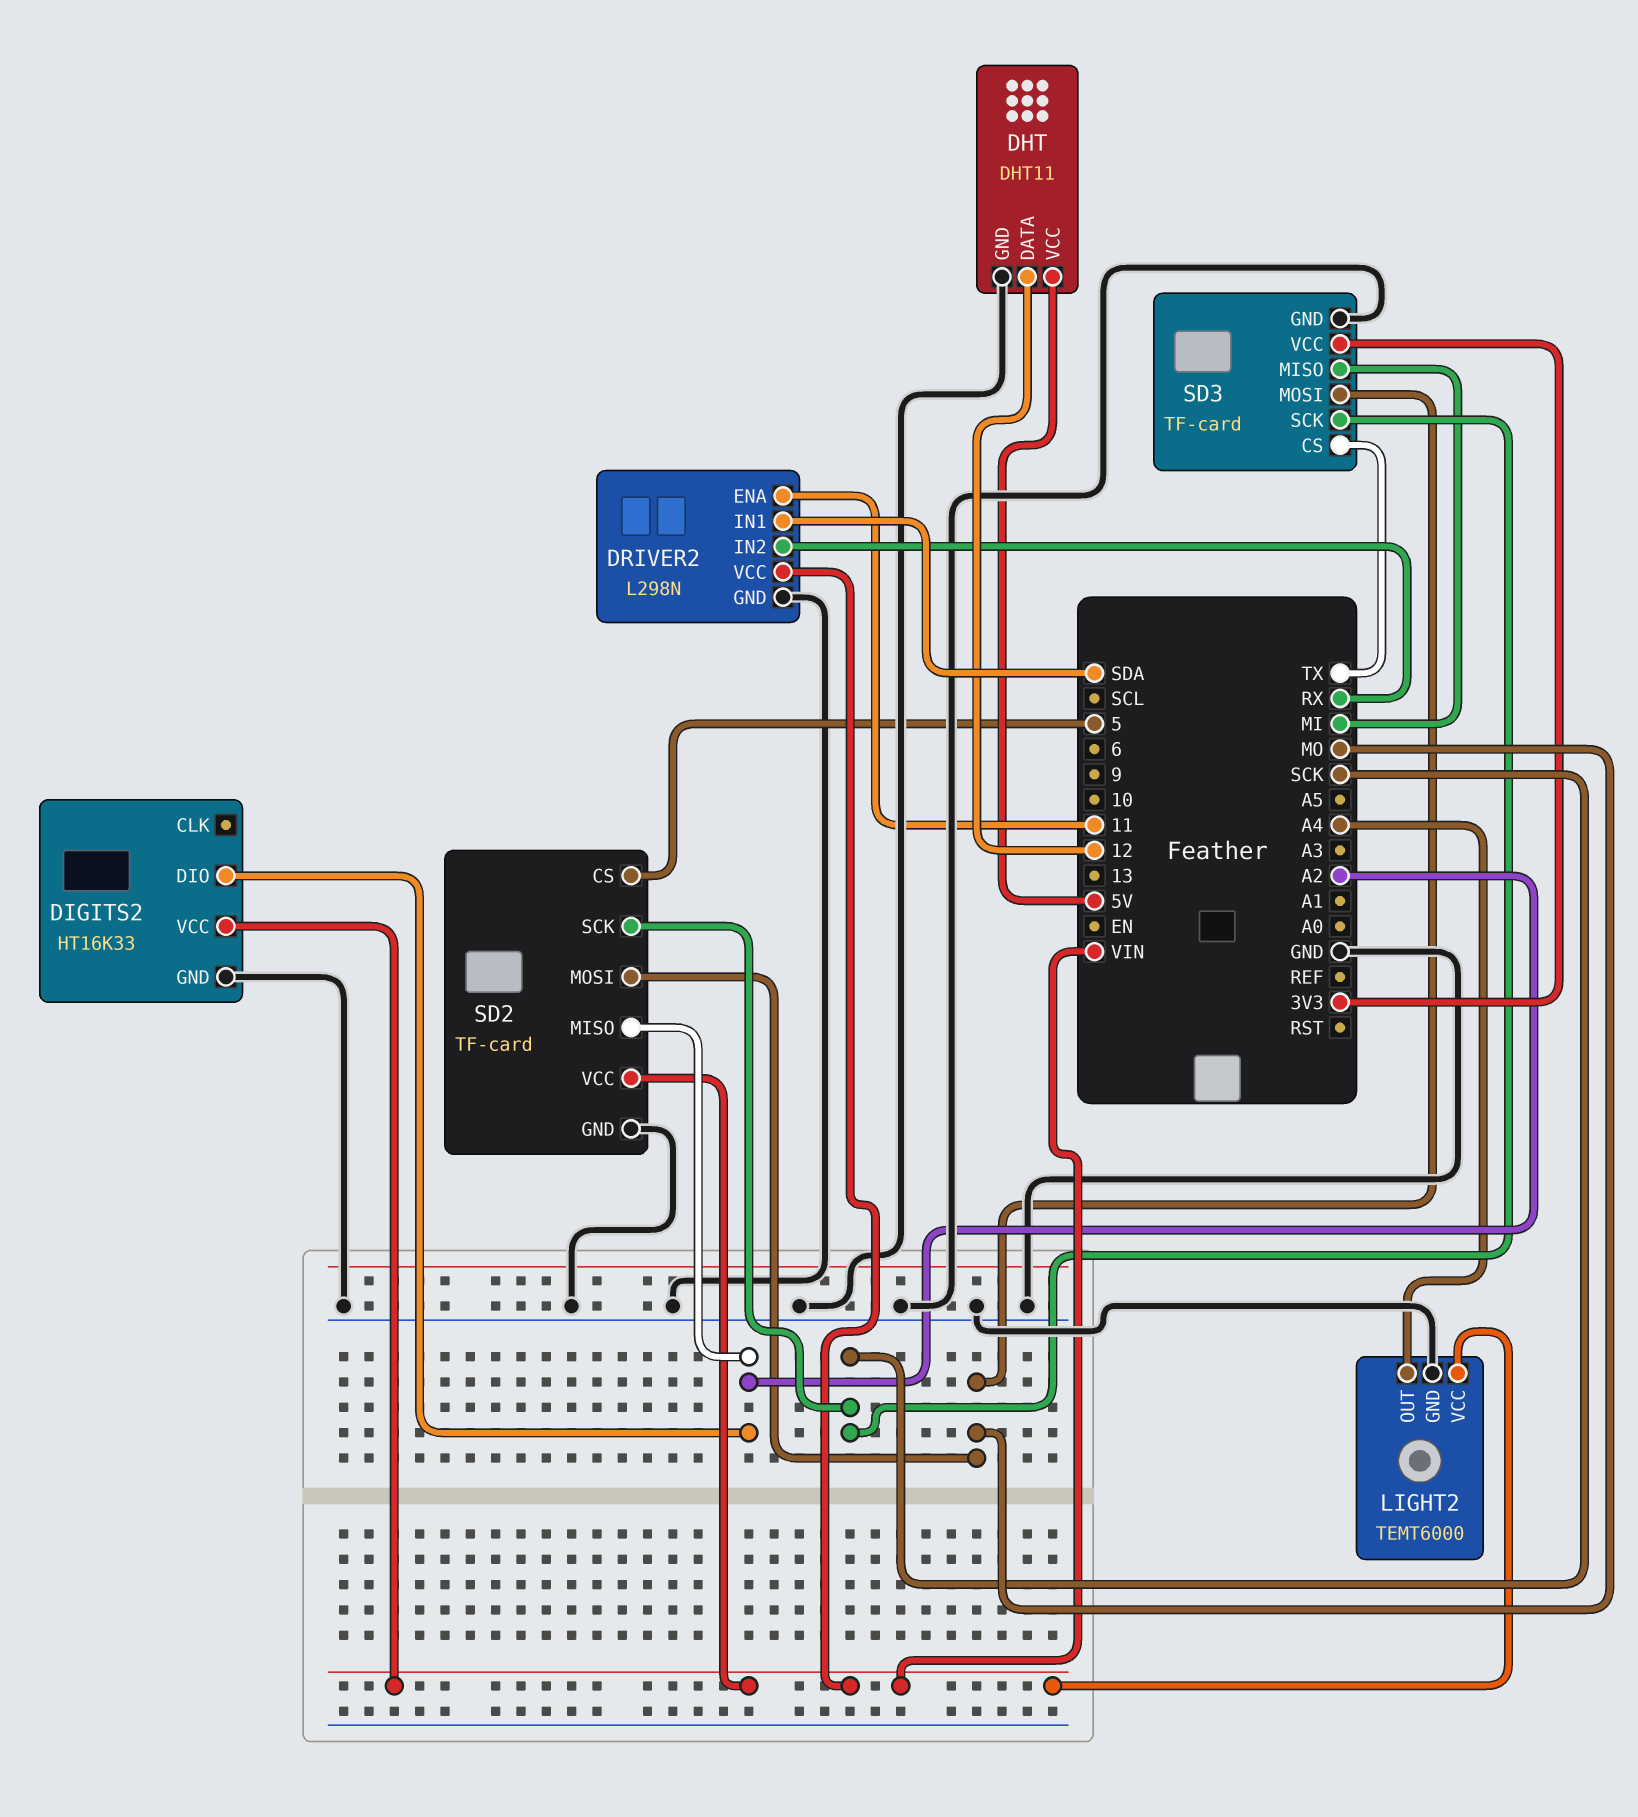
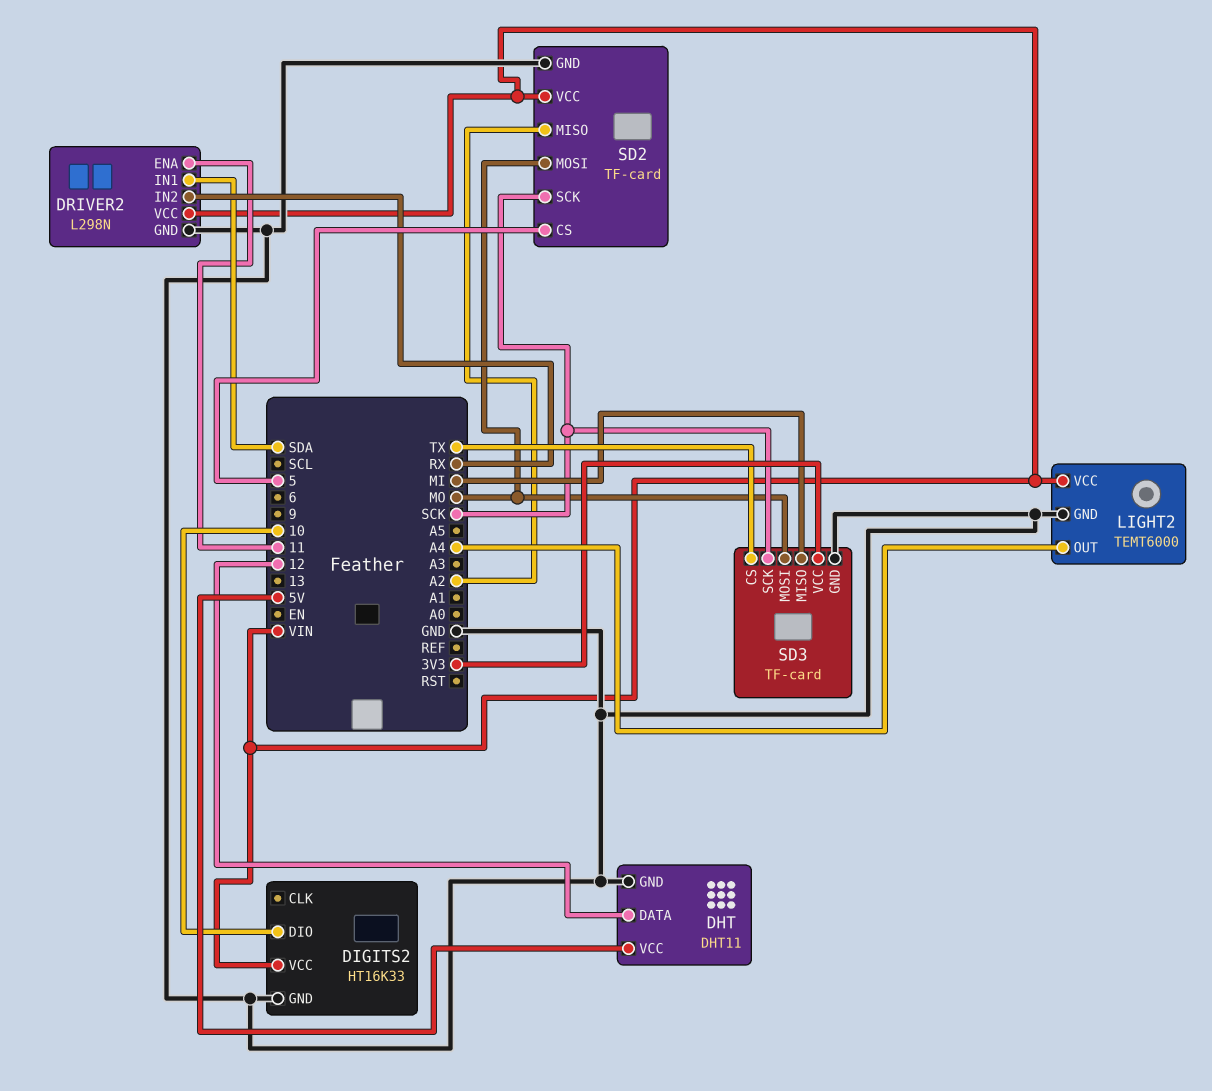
DIGITS2 pin DIO: A2 -> 10

